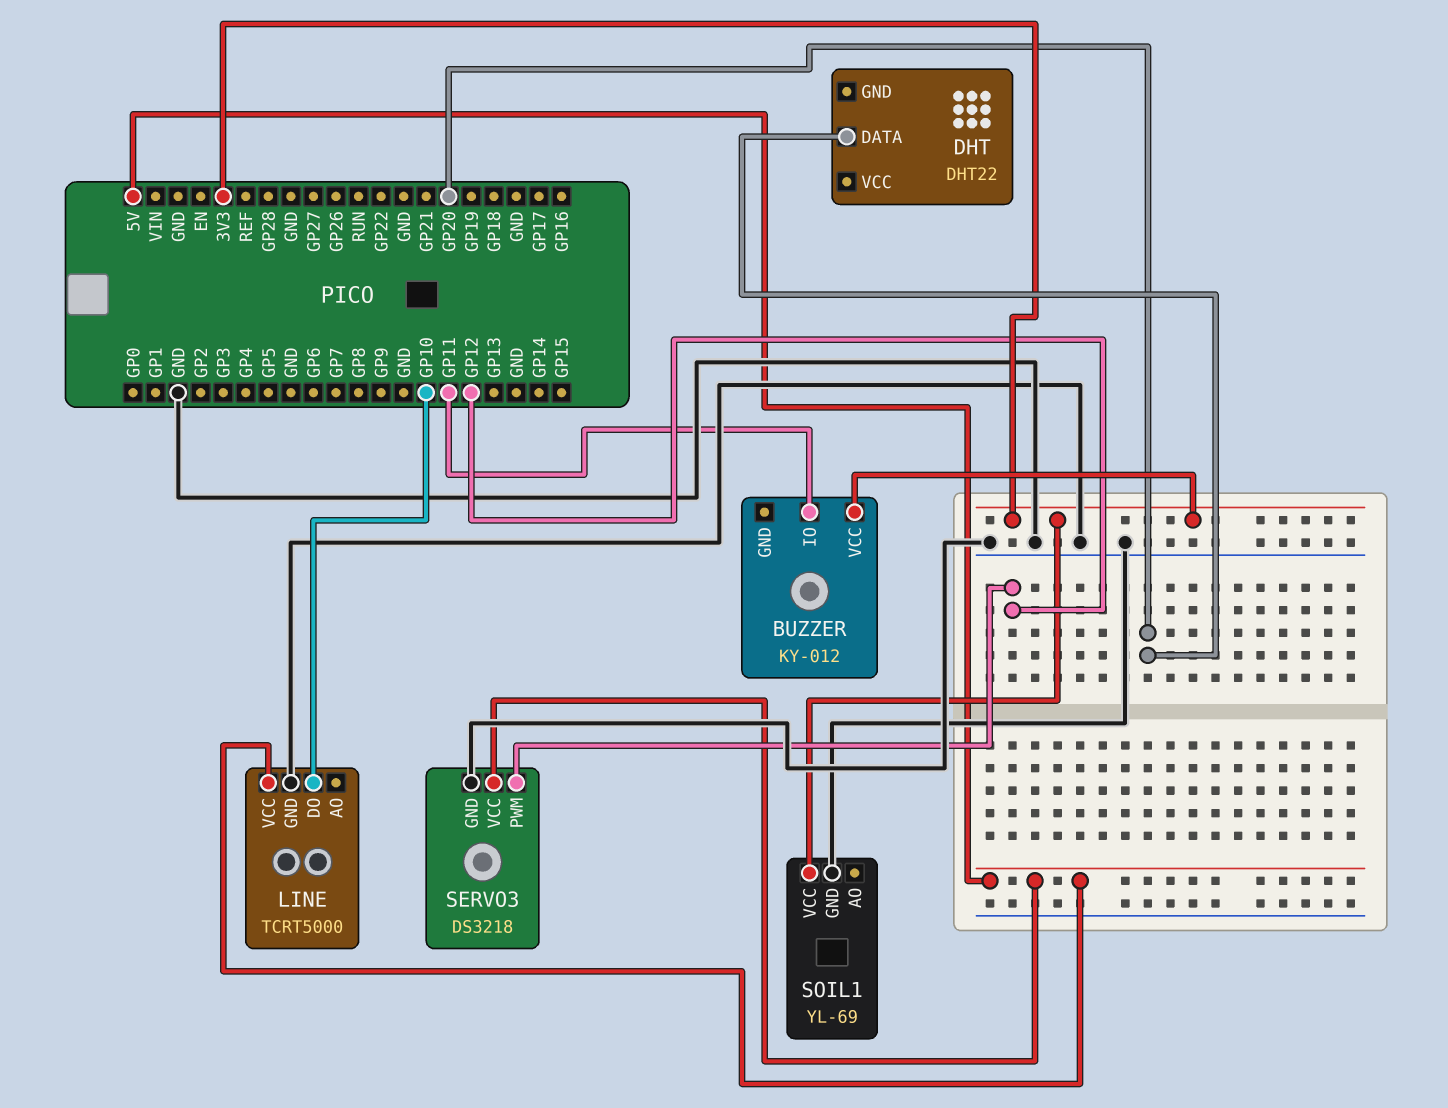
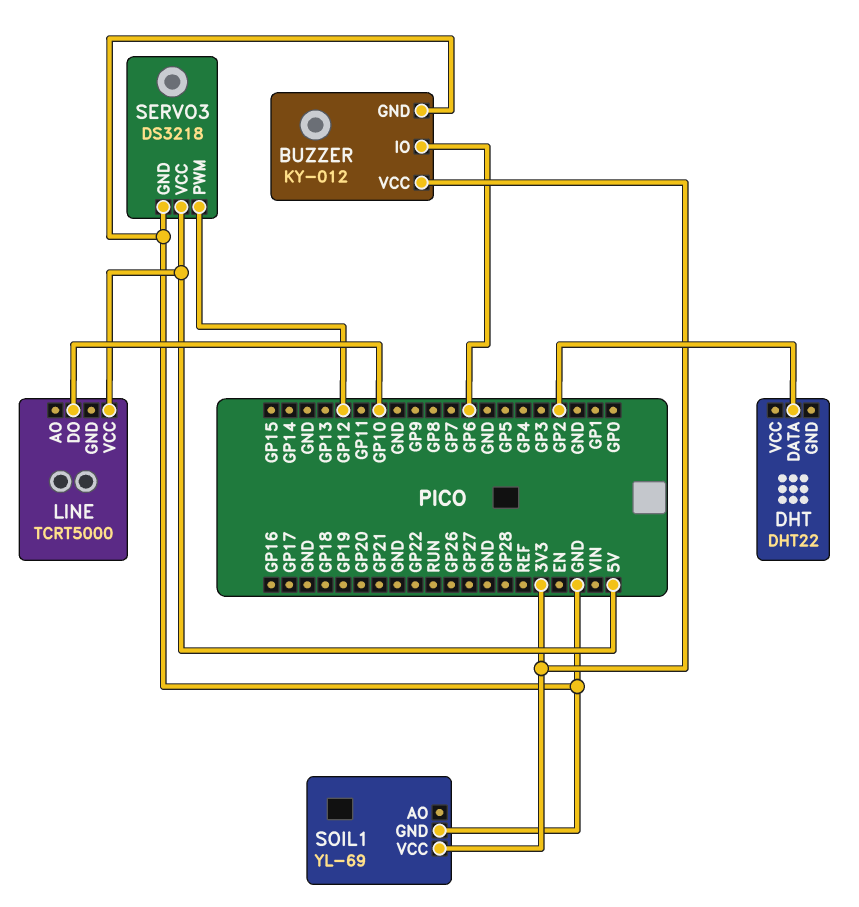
BUZZER pin GND: none -> GND
BUZZER pin IO: GP11 -> GP6
DHT pin DATA: GP20 -> GP2
LINE pin GND: GND -> none

